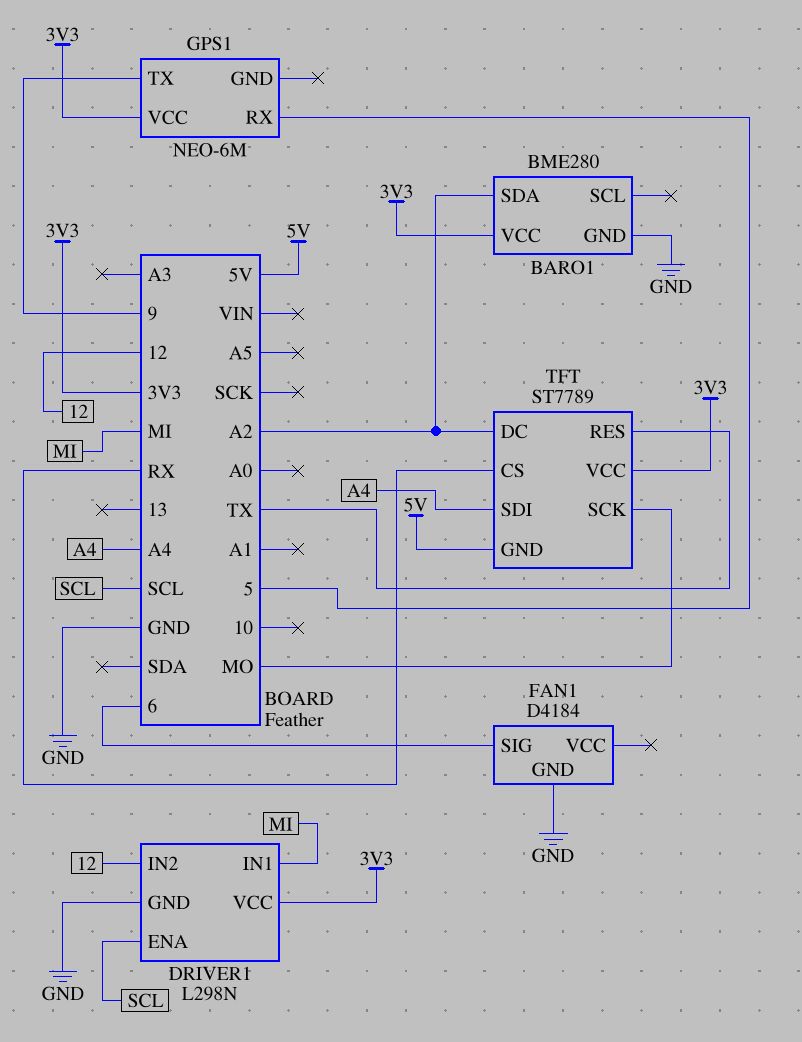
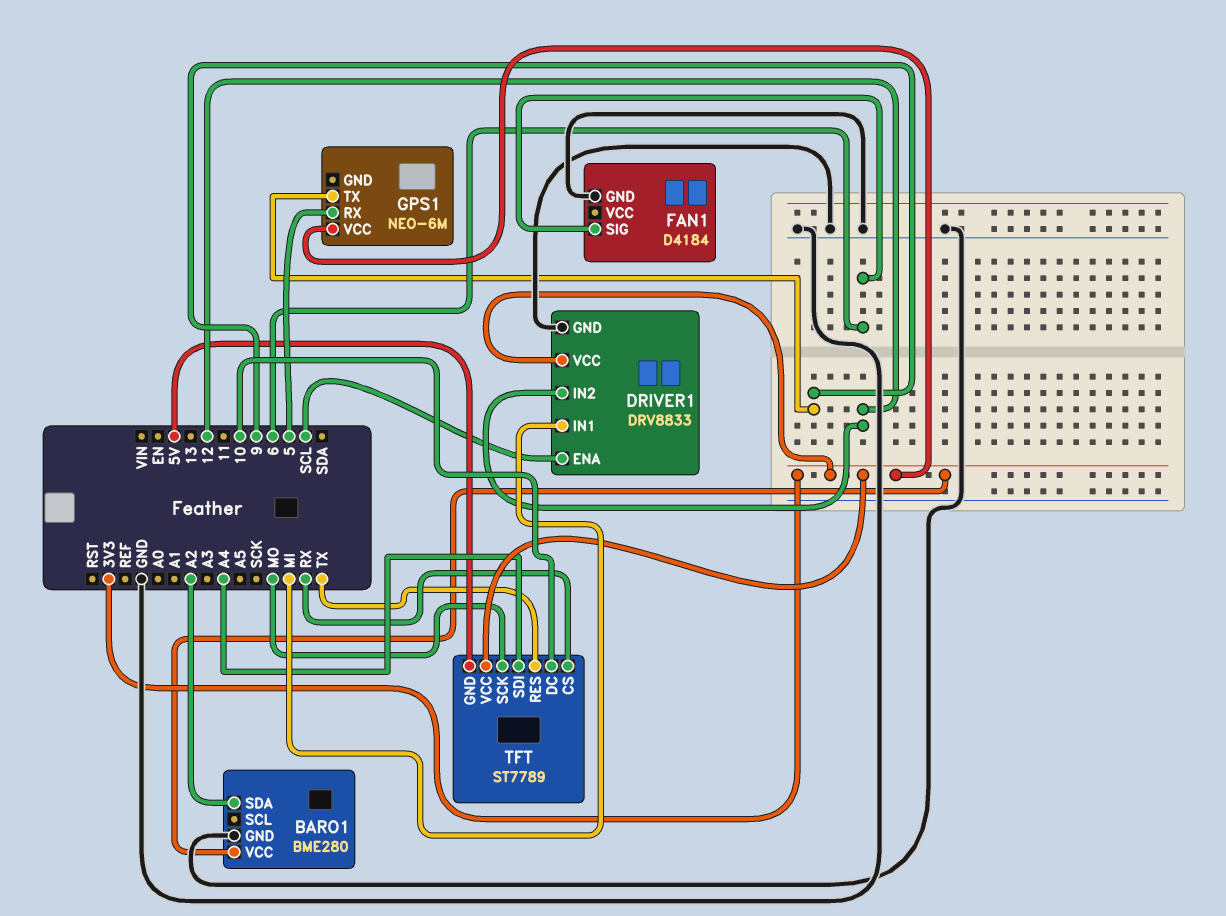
DRIVER1: L298N -> DRV8833
TFT pin DC: A2 -> 10

